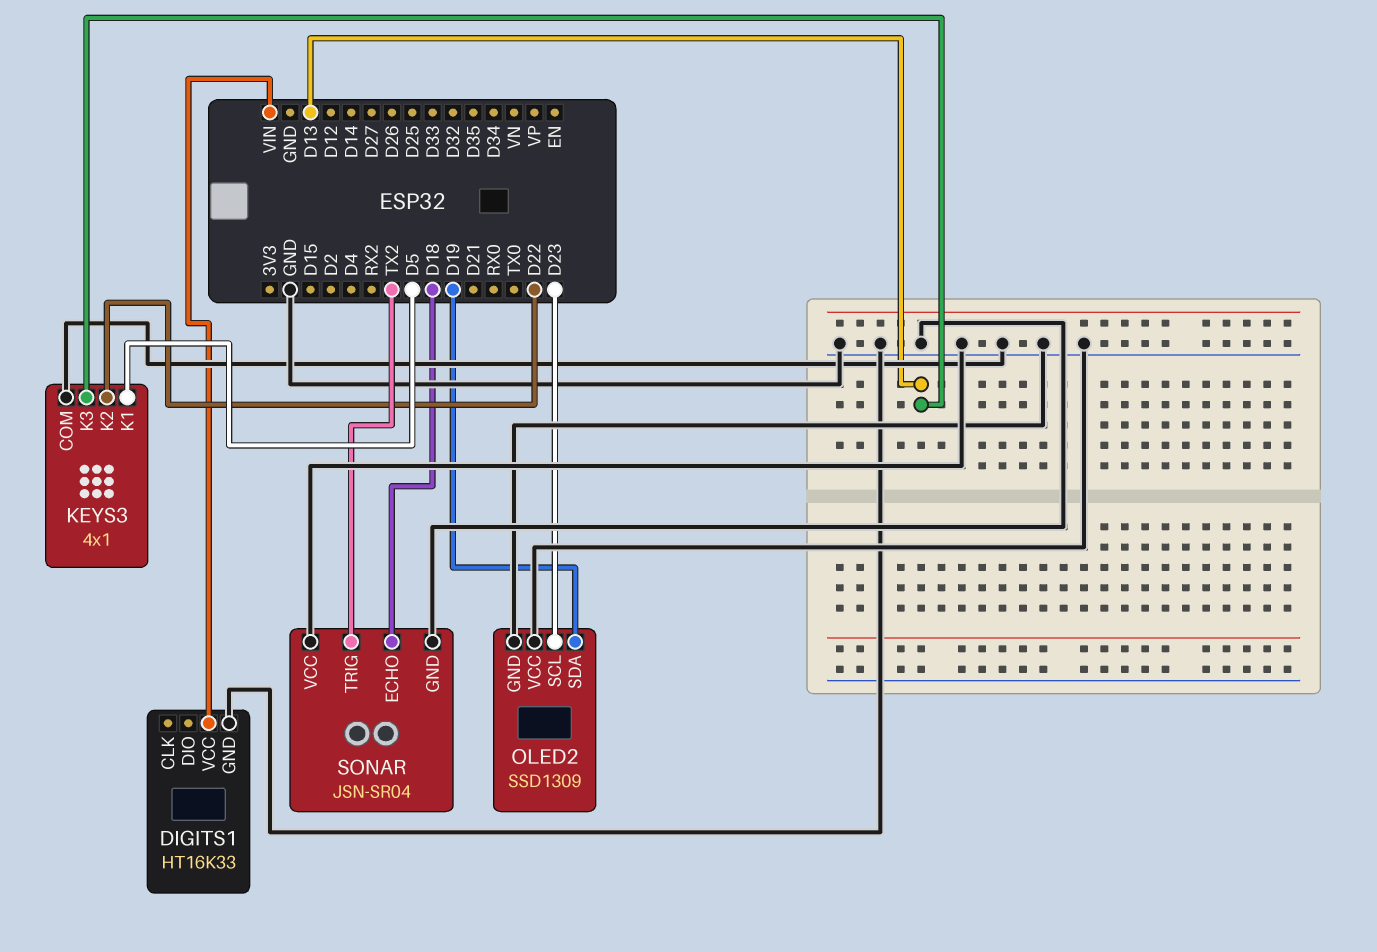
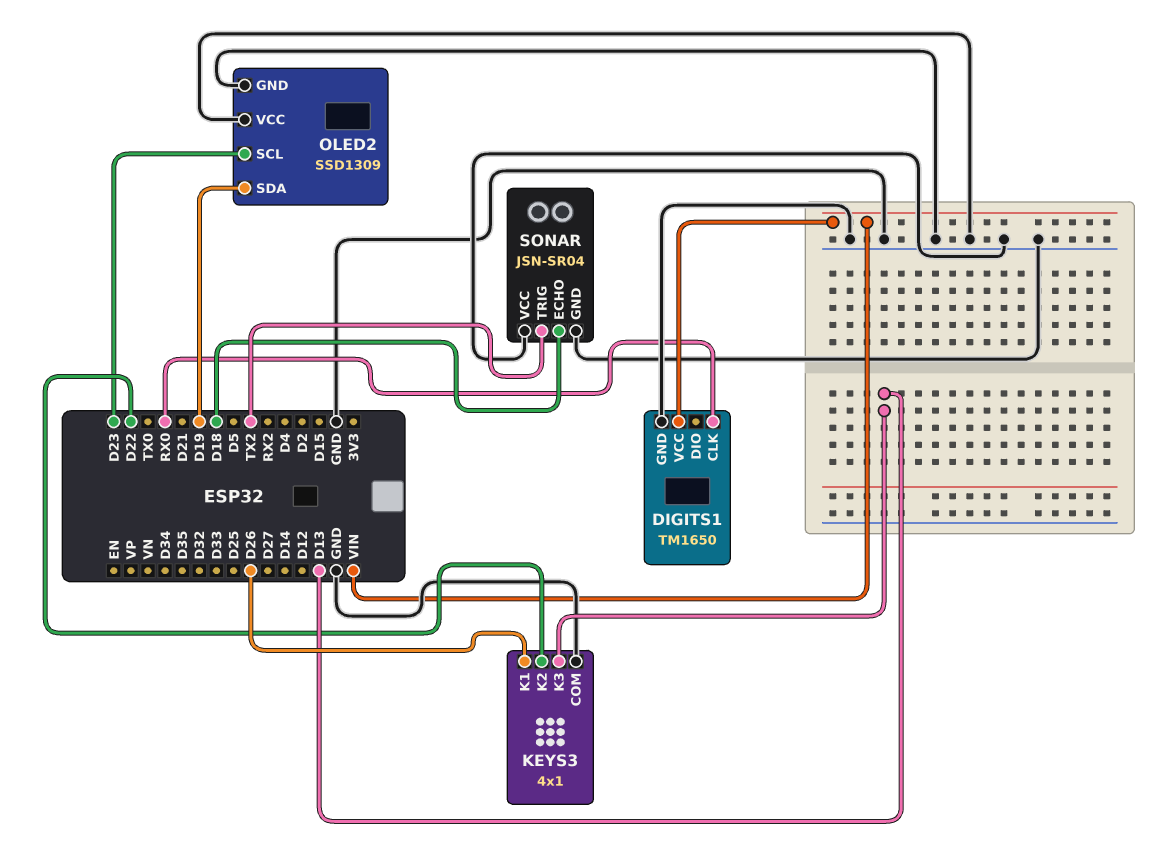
DIGITS1: HT16K33 -> TM1650
DIGITS1 pin CLK: none -> RX0
KEYS3 pin K1: D5 -> D26

